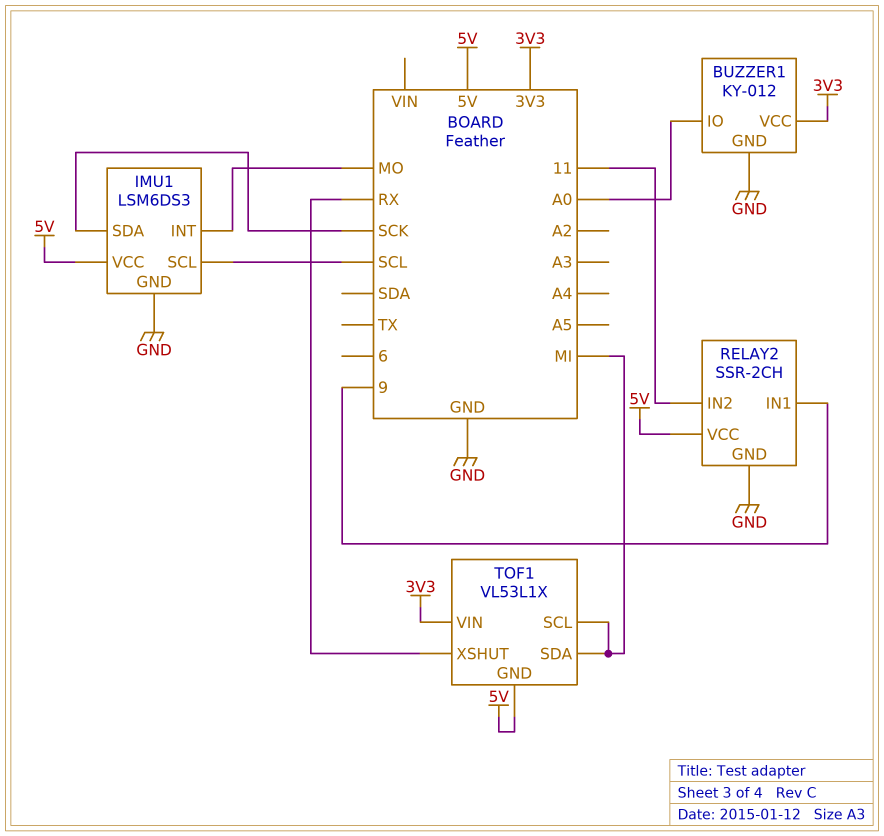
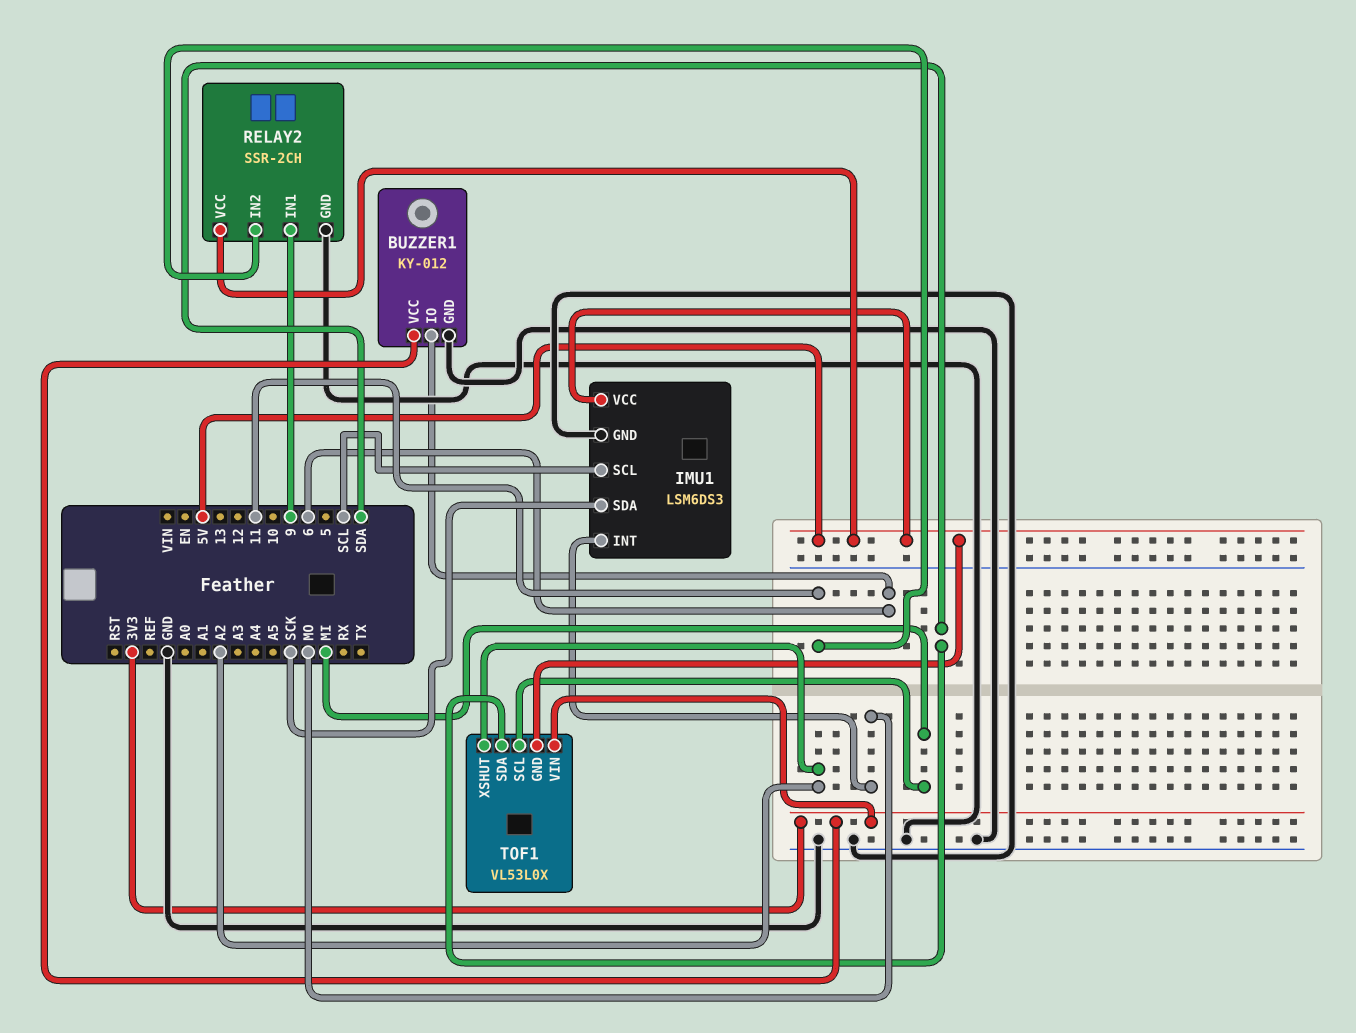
BUZZER1 pin IO: A0 -> 6
TOF1: VL53L1X -> VL53L0X
TOF1 pin SDA: MI -> SDA
TOF1 pin XSHUT: RX -> A2

